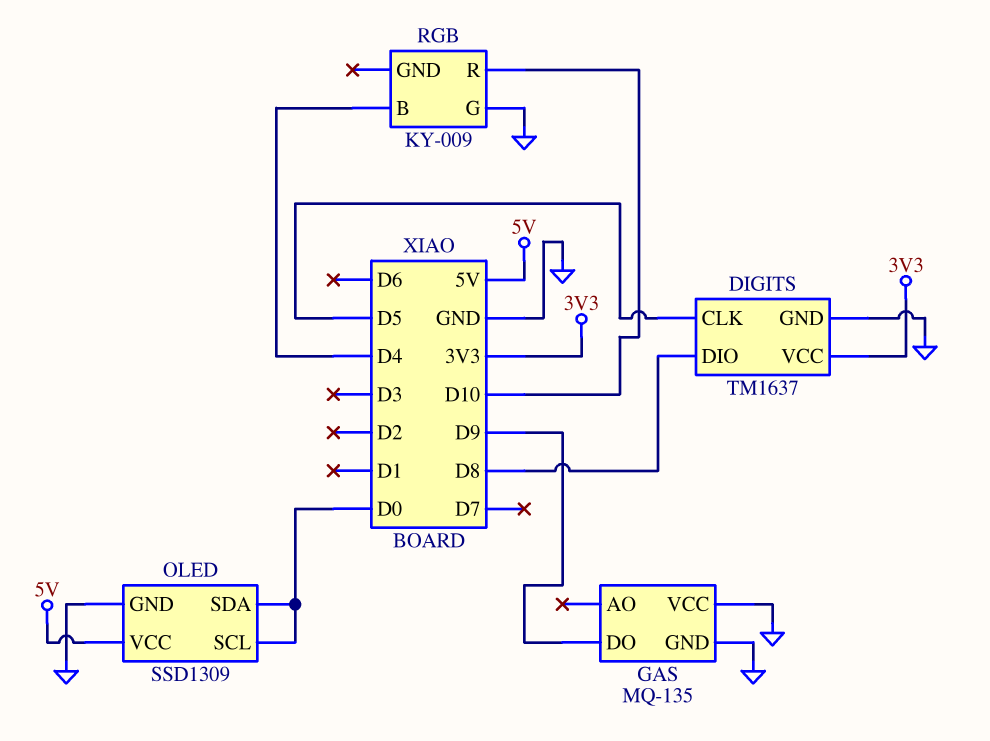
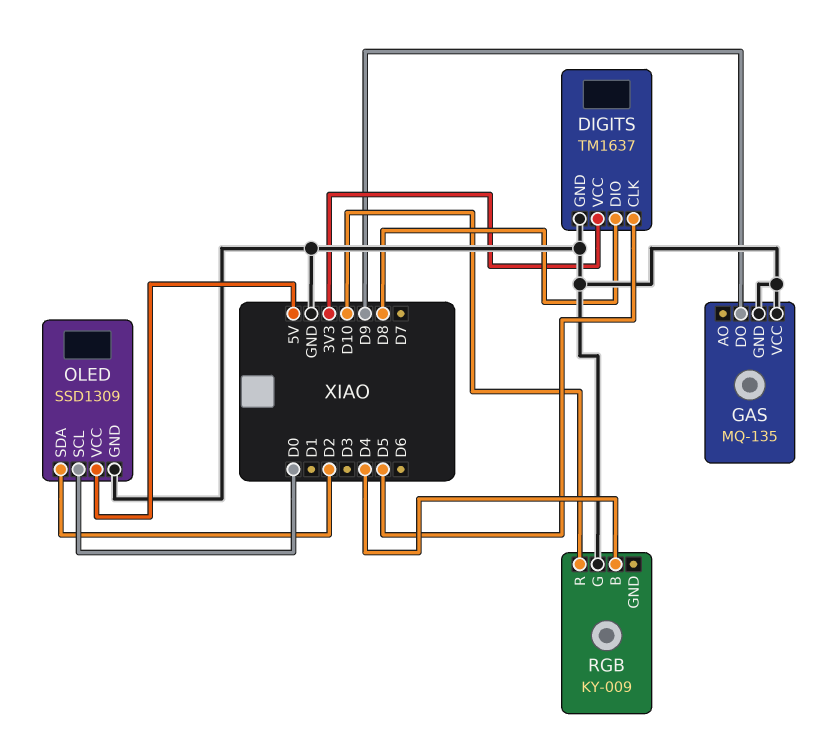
OLED pin SDA: D0 -> D2

